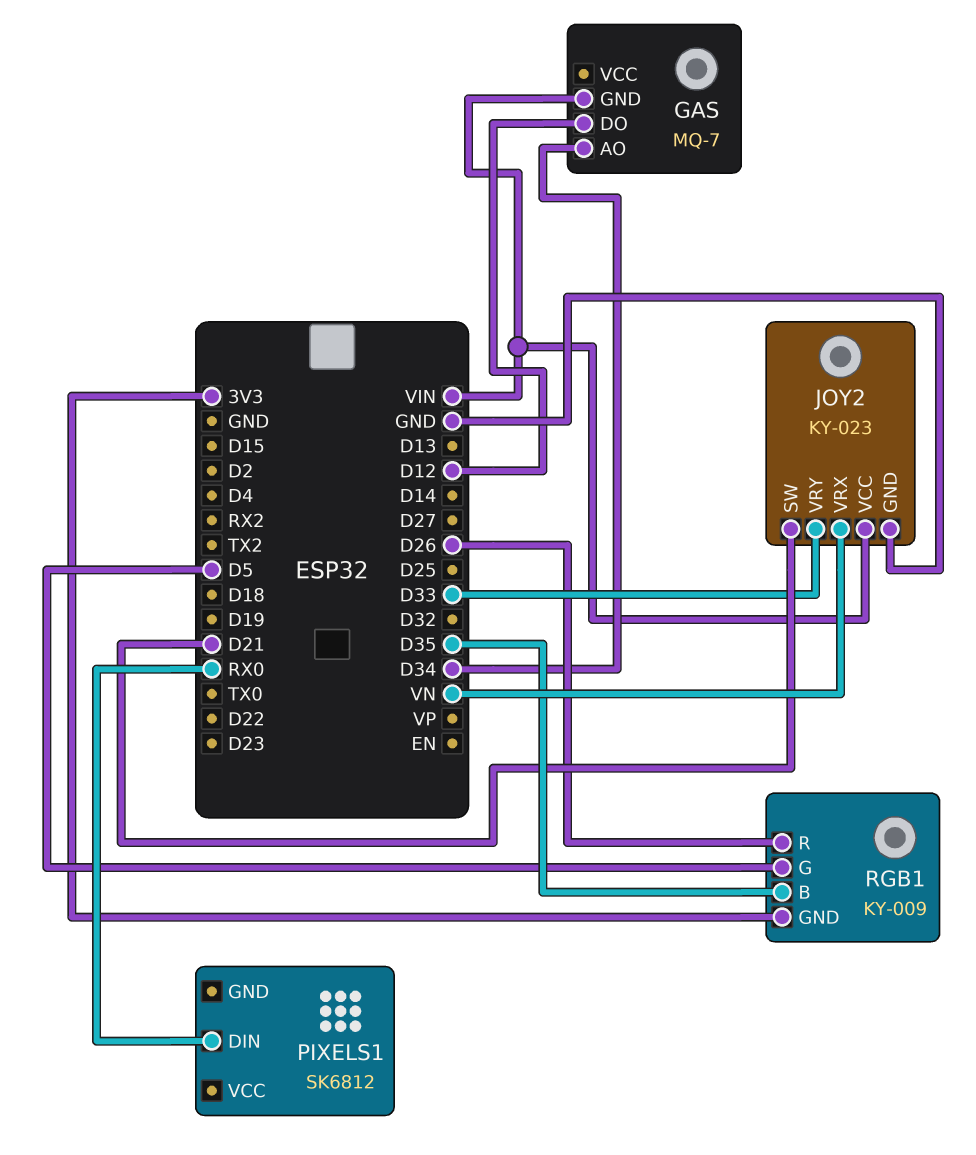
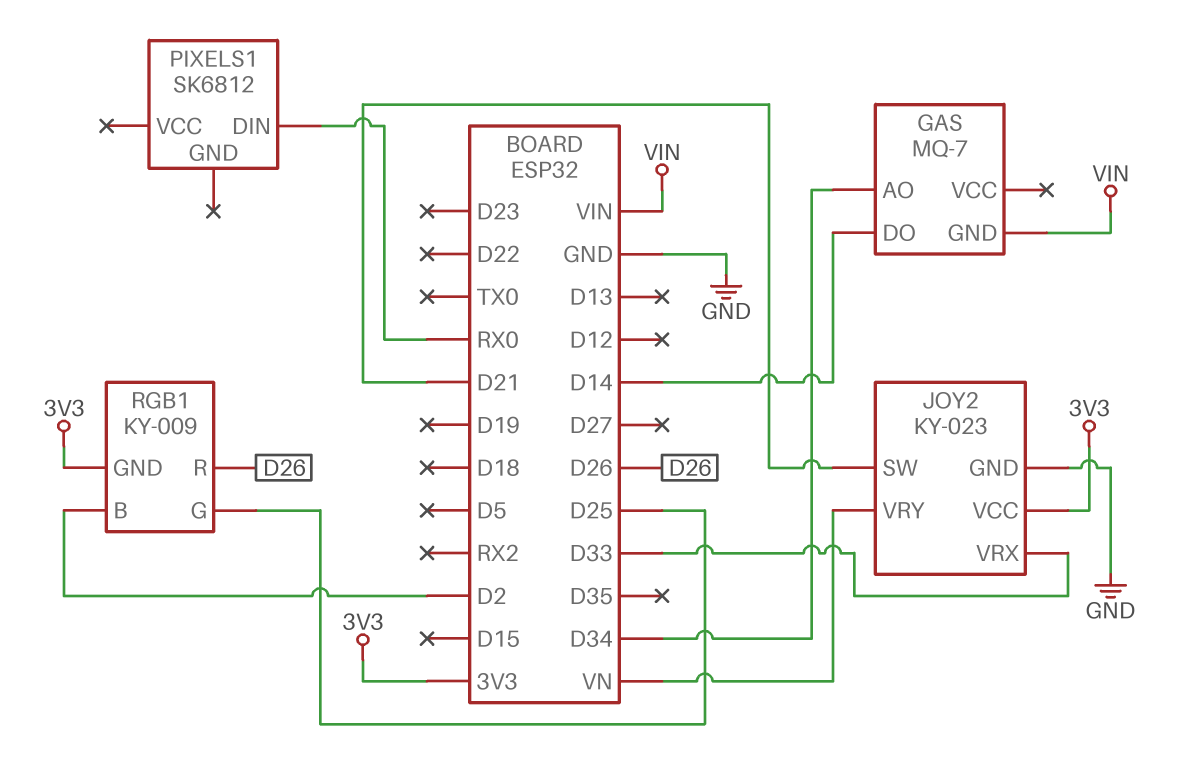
GAS pin DO: D12 -> D14
JOY2 pin VCC: VIN -> 3V3
JOY2 pin VRX: VN -> D33
JOY2 pin VRY: D33 -> VN
RGB1 pin B: D35 -> D2
RGB1 pin G: D5 -> D25

